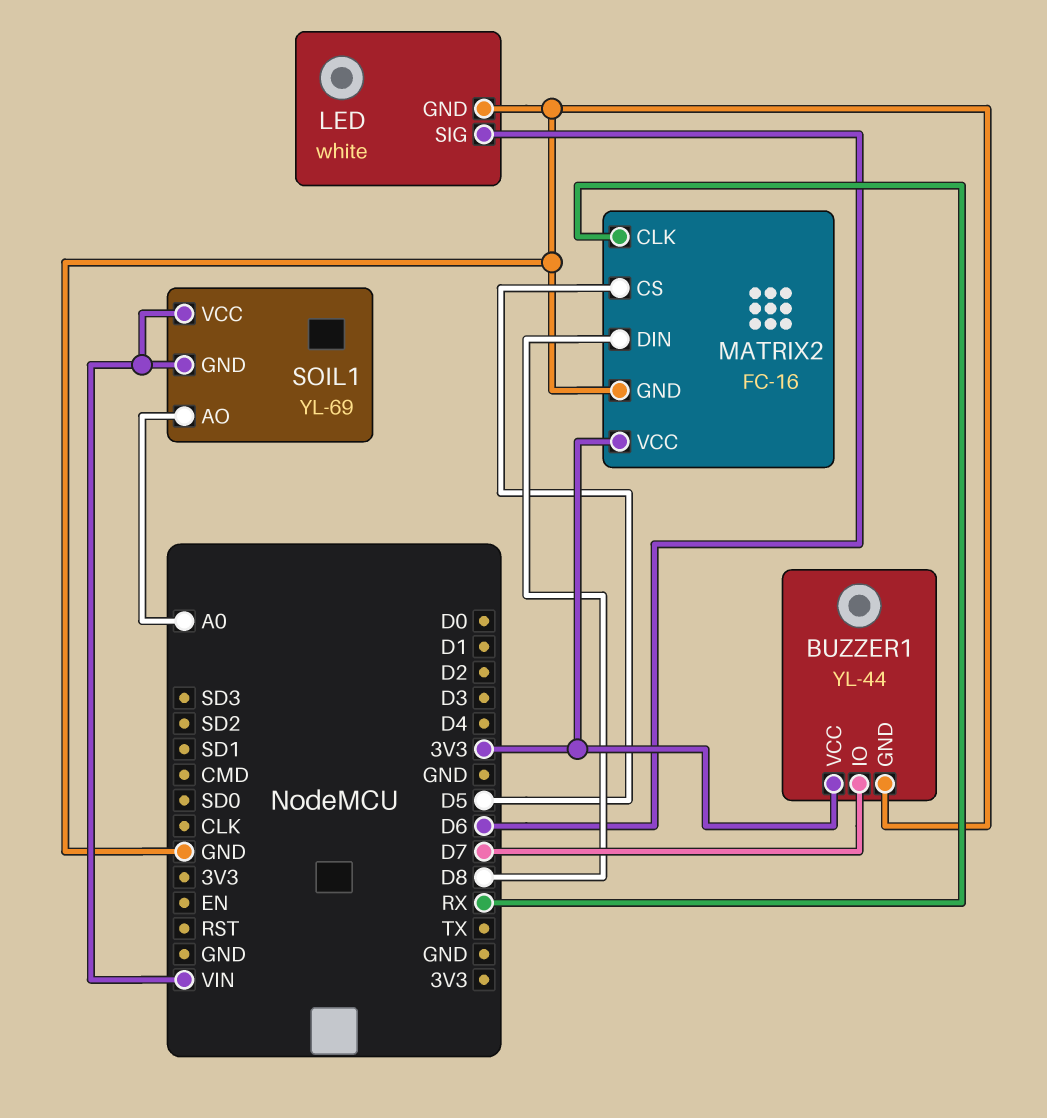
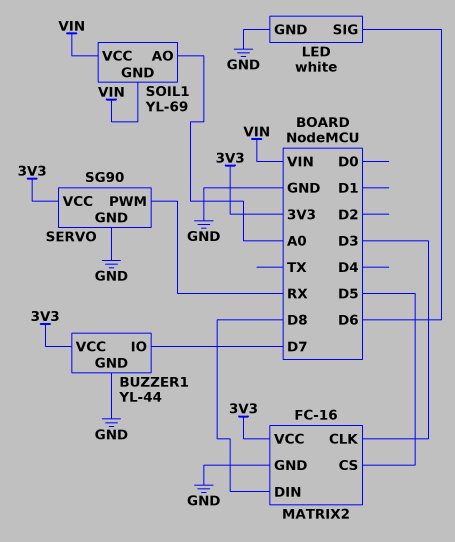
MATRIX2 pin CLK: RX -> D3
SERVO: none -> SG90
SERVO pin GND: none -> GND
SERVO pin PWM: none -> RX
SERVO pin VCC: none -> 3V3

